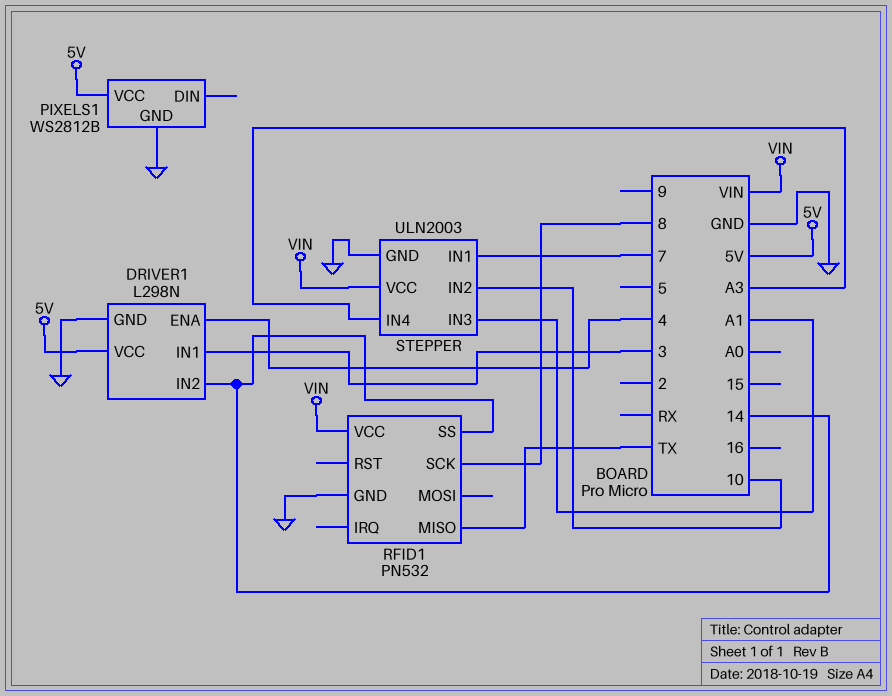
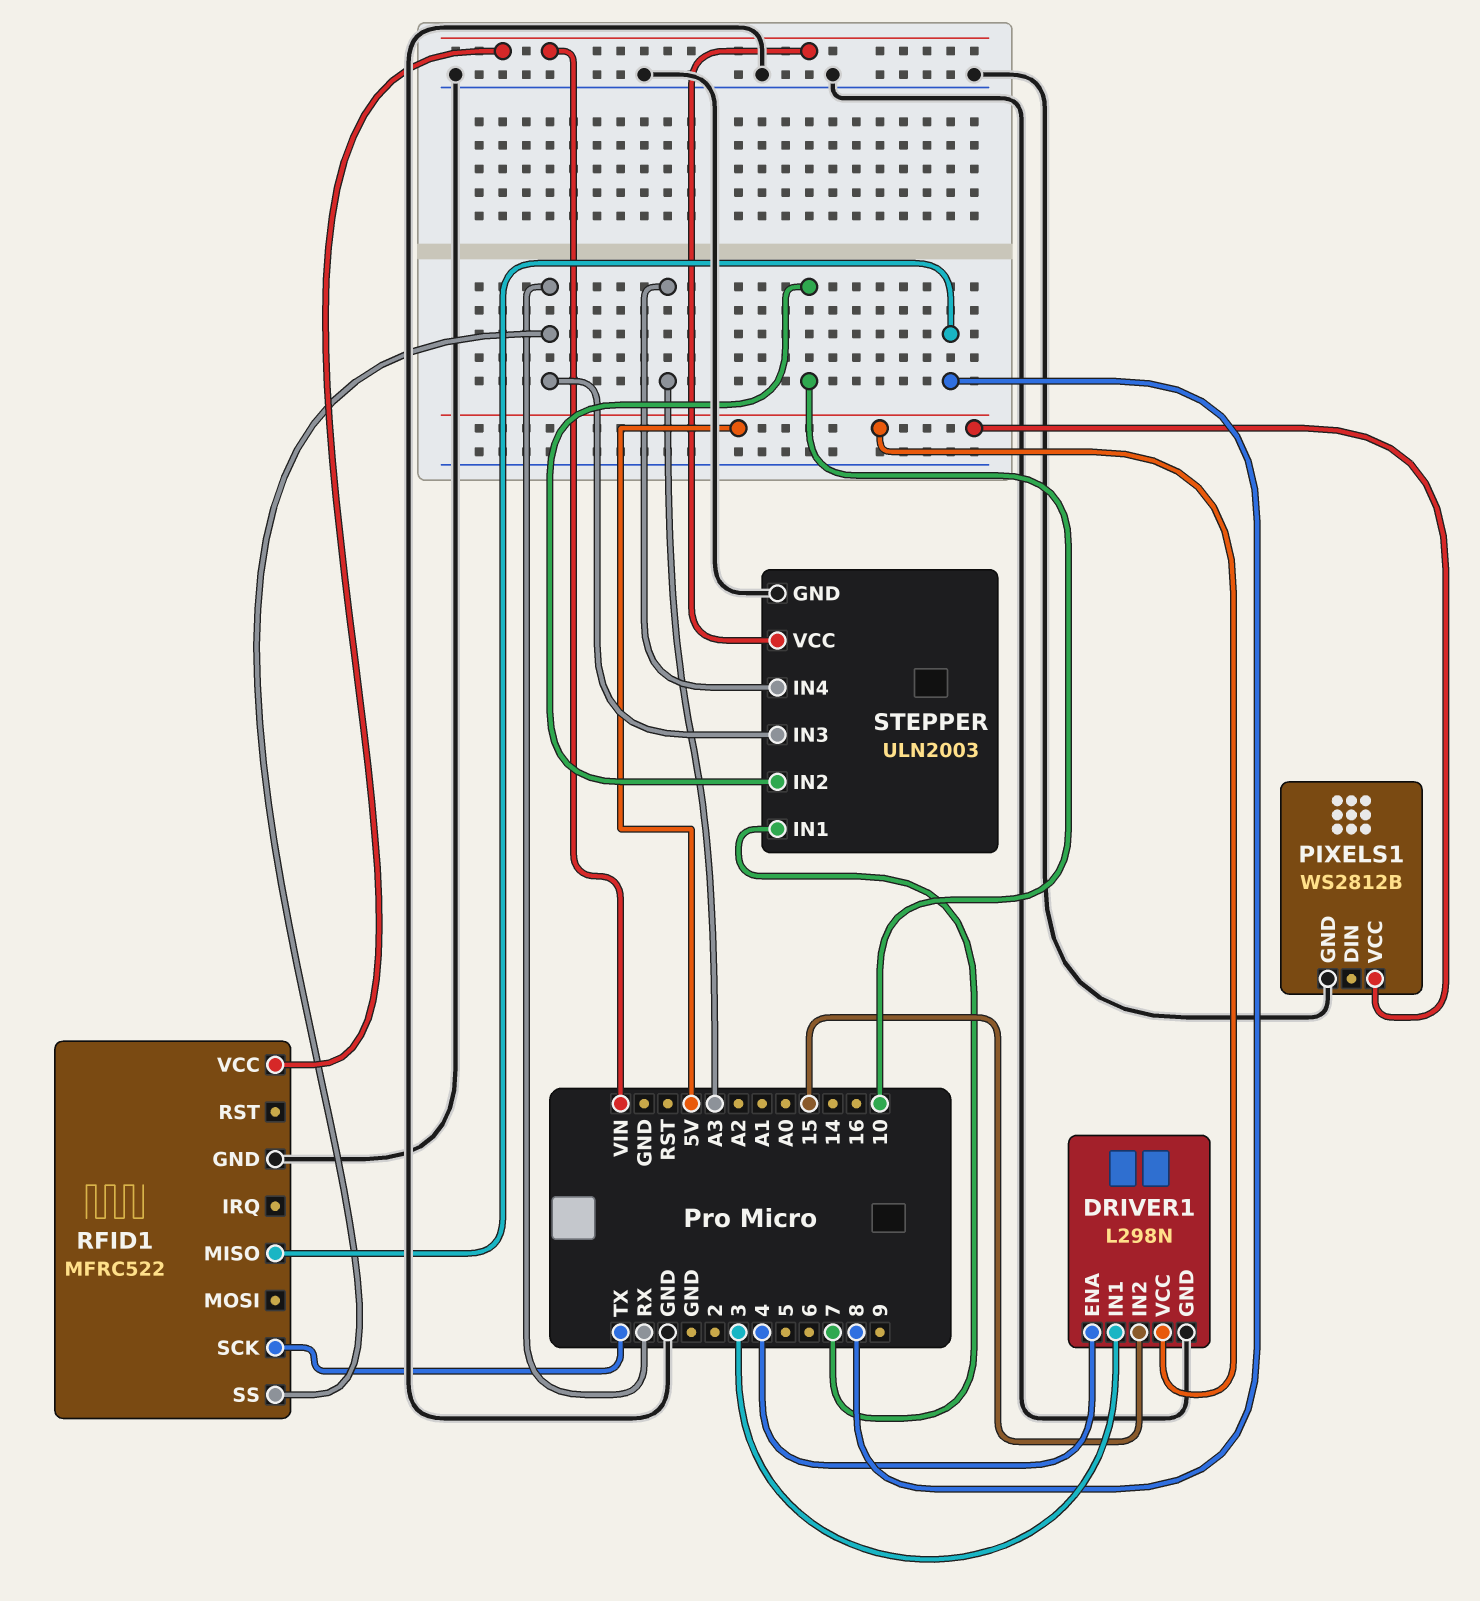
DRIVER1 pin IN2: 14 -> 15
RFID1: PN532 -> MFRC522
RFID1 pin MISO: TX -> 8
RFID1 pin SCK: 8 -> TX
RFID1 pin SS: 14 -> RX
STEPPER pin IN3: A1 -> RX

